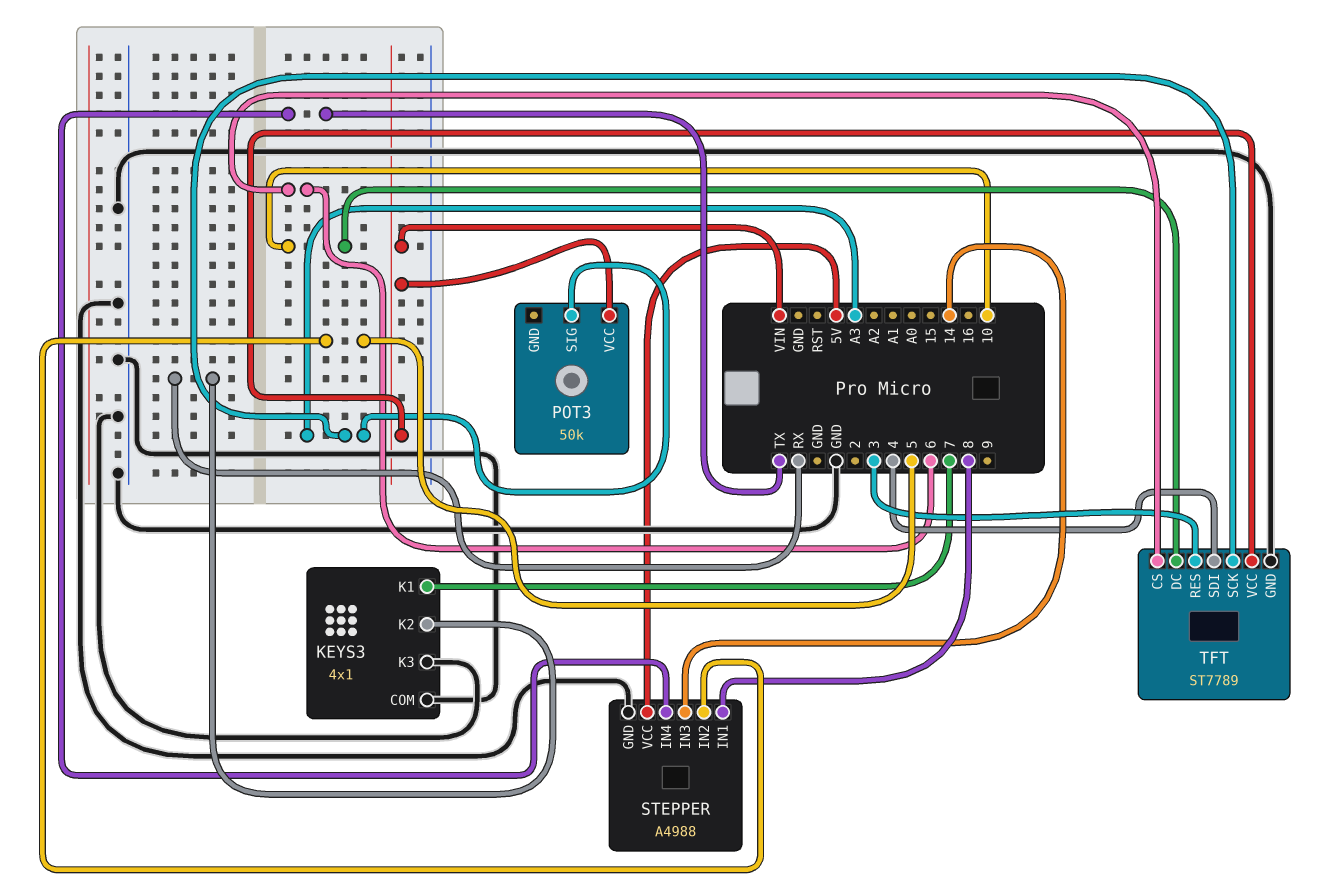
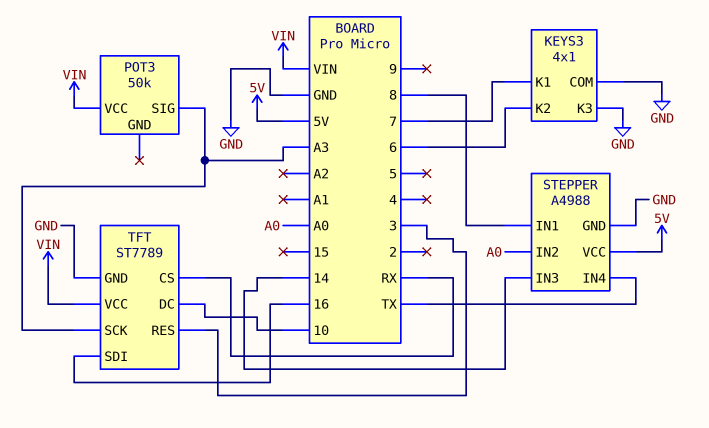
KEYS3 pin K2: RX -> 6
STEPPER pin IN2: 5 -> A0
TFT pin CS: 6 -> RX
TFT pin SDI: 4 -> 16

